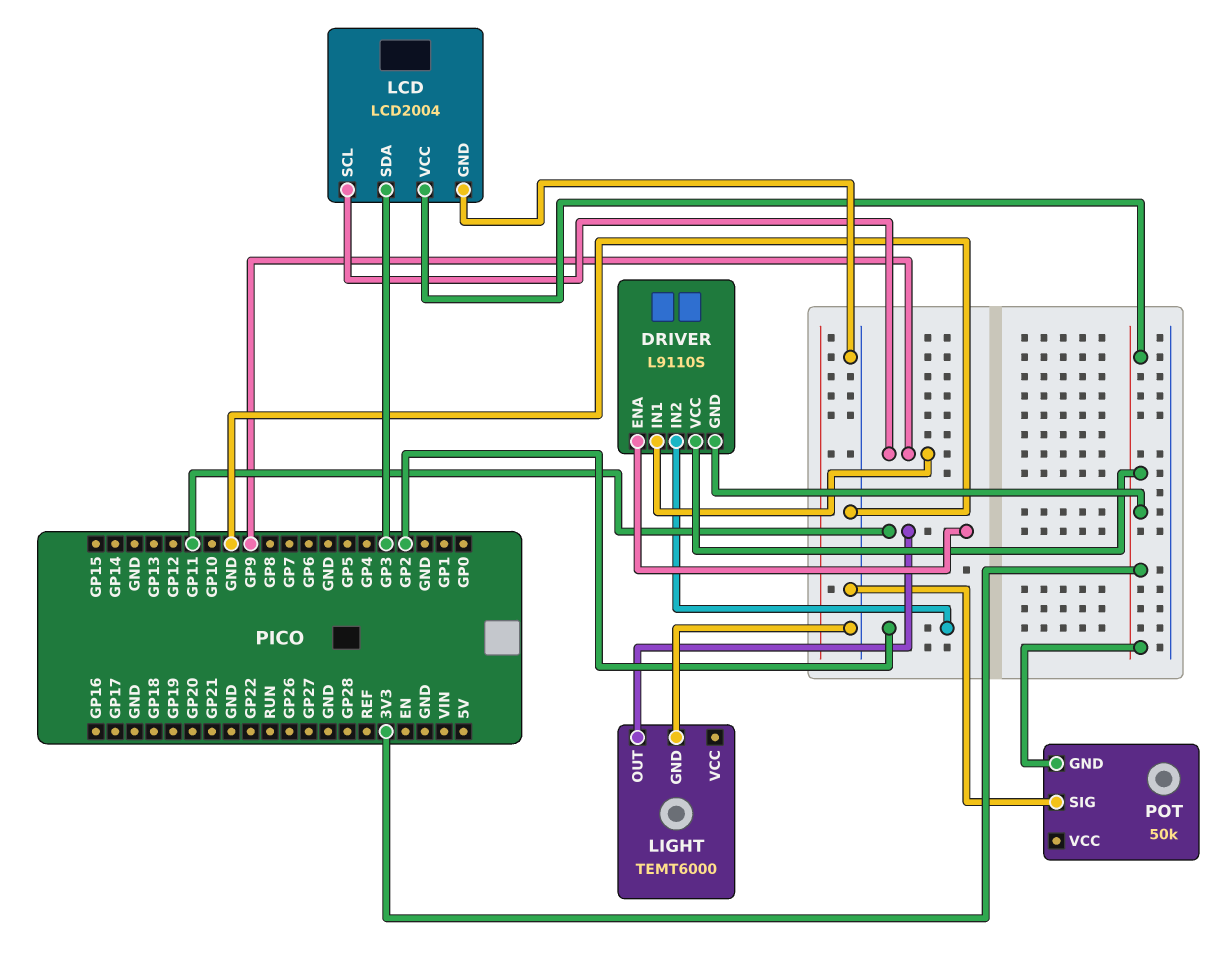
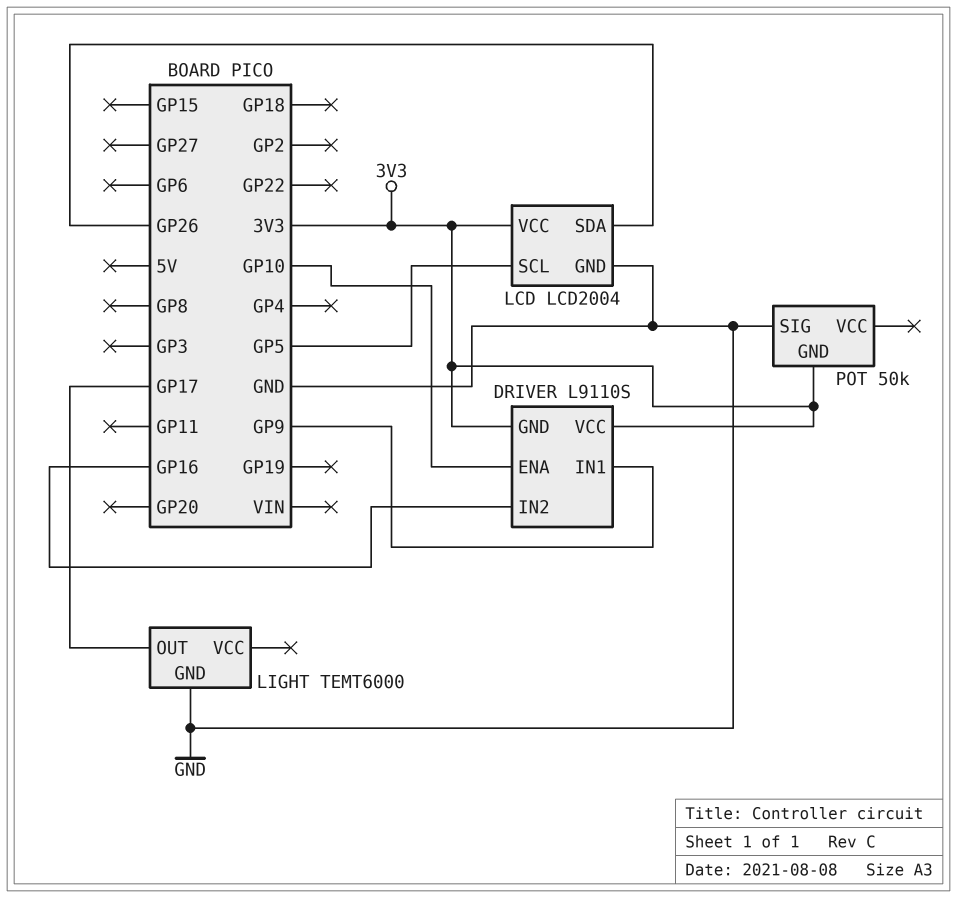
DRIVER pin ENA: GP11 -> GP10
DRIVER pin IN2: GP2 -> GP16
LCD pin SCL: GP9 -> GP5
LCD pin SDA: GP3 -> GP26
LIGHT pin OUT: GP11 -> GP17

